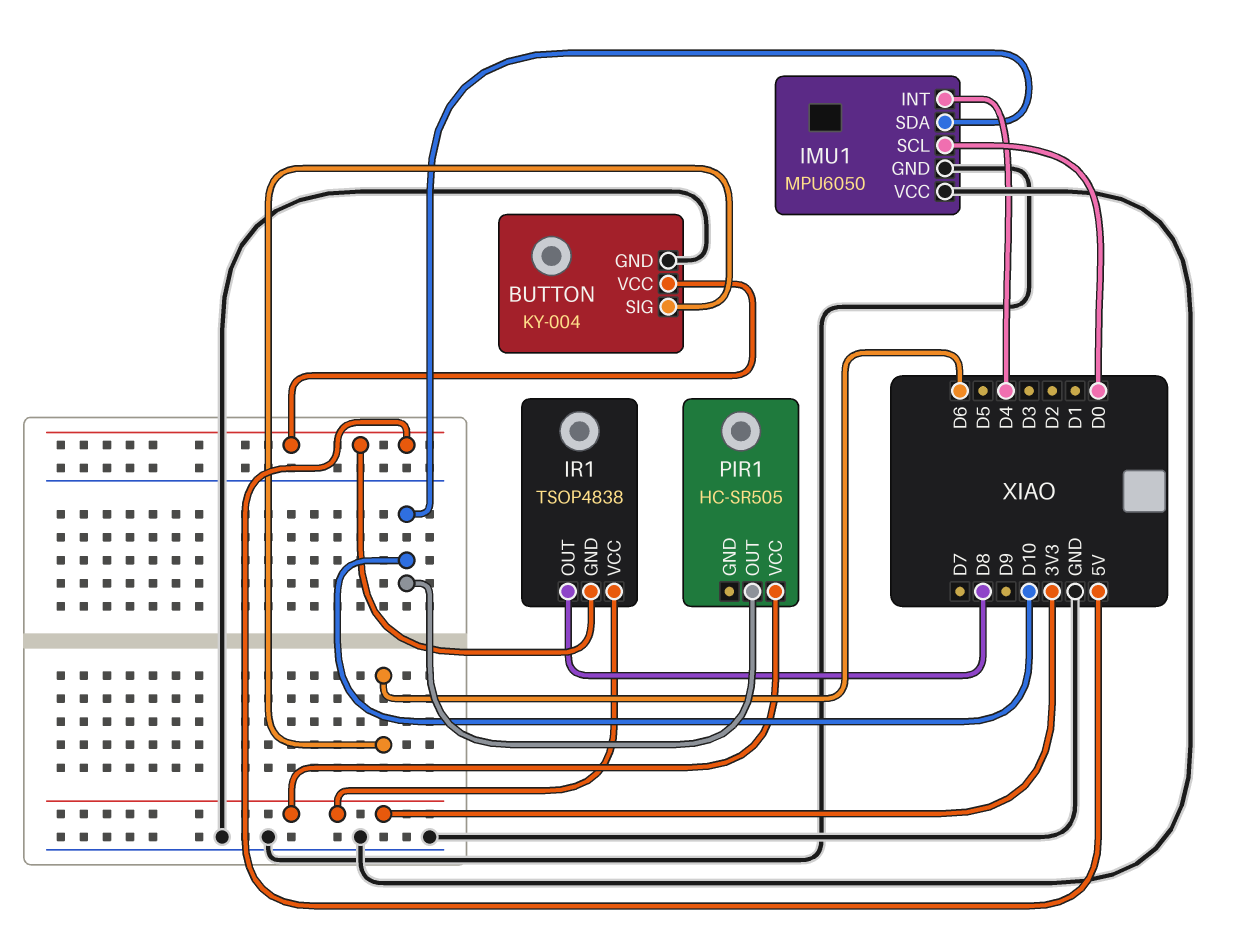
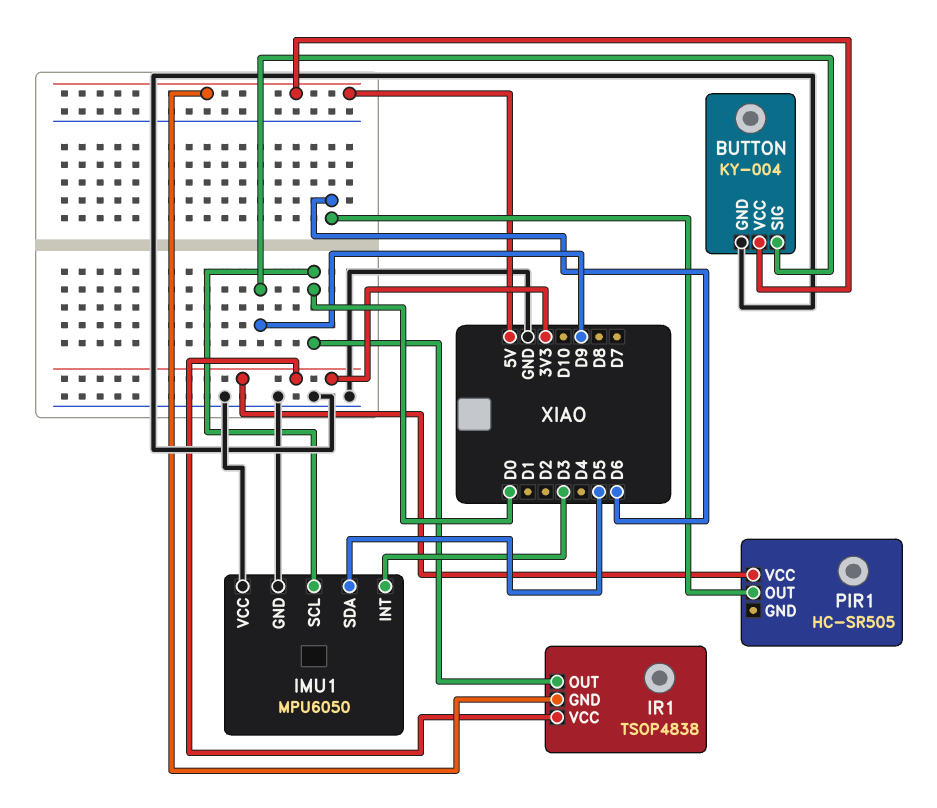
BUTTON pin SIG: D6 -> D9
IMU1 pin INT: D4 -> D3
IMU1 pin SDA: D10 -> D5
IR1 pin OUT: D8 -> D0
PIR1 pin OUT: D10 -> D6

